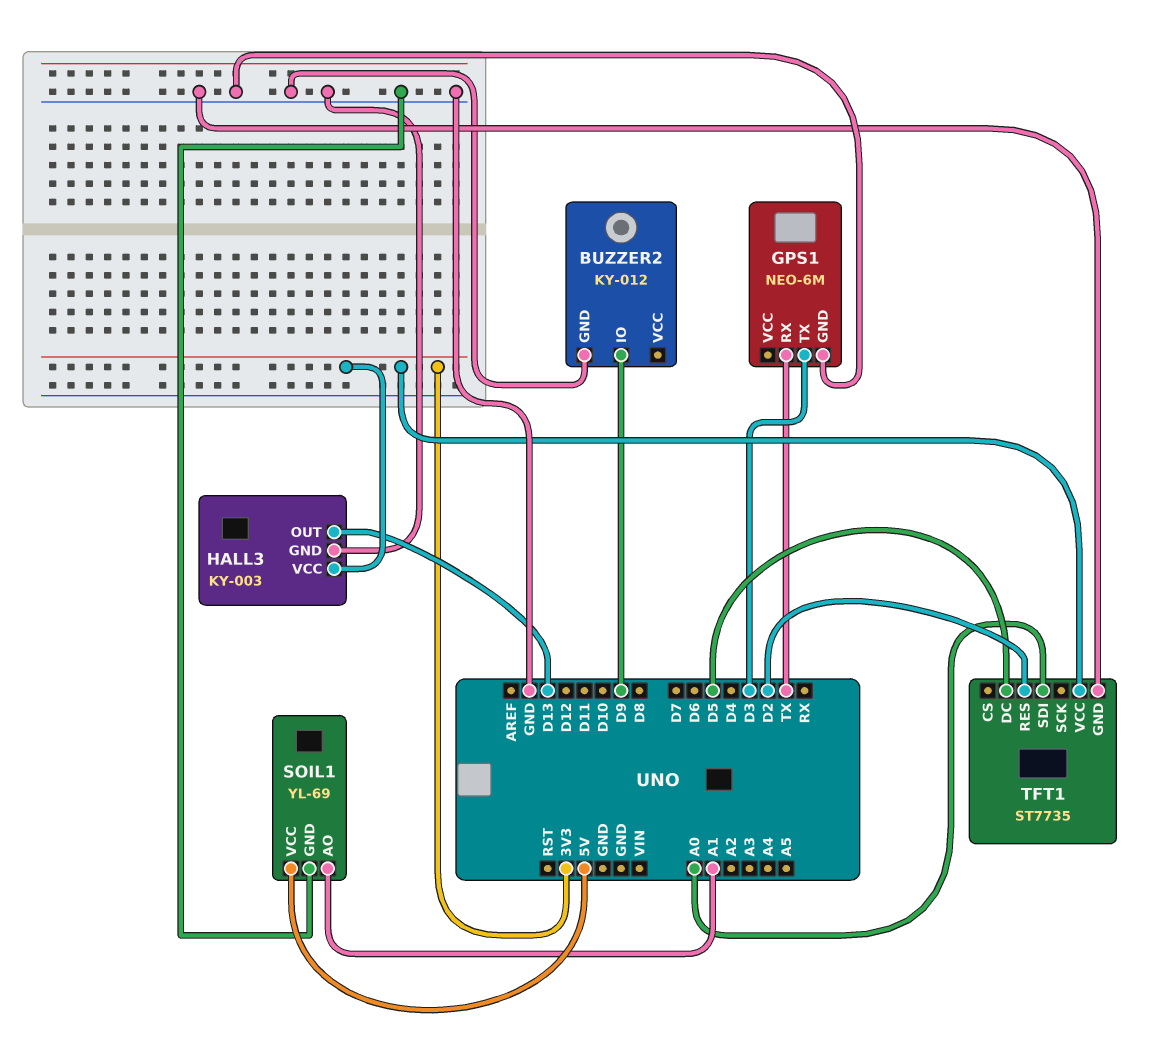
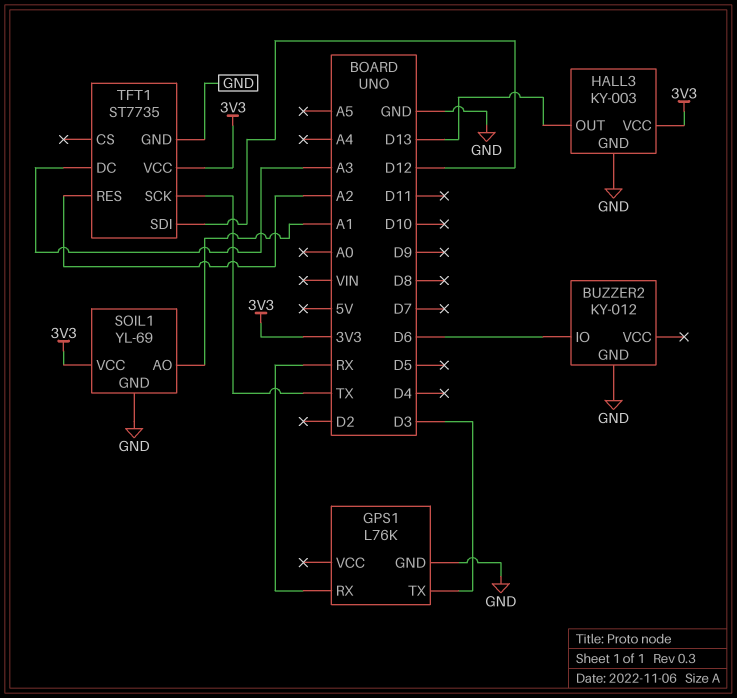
BUZZER2 pin IO: D9 -> D6
GPS1: NEO-6M -> L76K
GPS1 pin RX: TX -> RX
SOIL1 pin VCC: 5V -> 3V3
TFT1 pin DC: D5 -> A3
TFT1 pin RES: D2 -> A2
TFT1 pin SCK: none -> TX
TFT1 pin SDI: A0 -> D12

